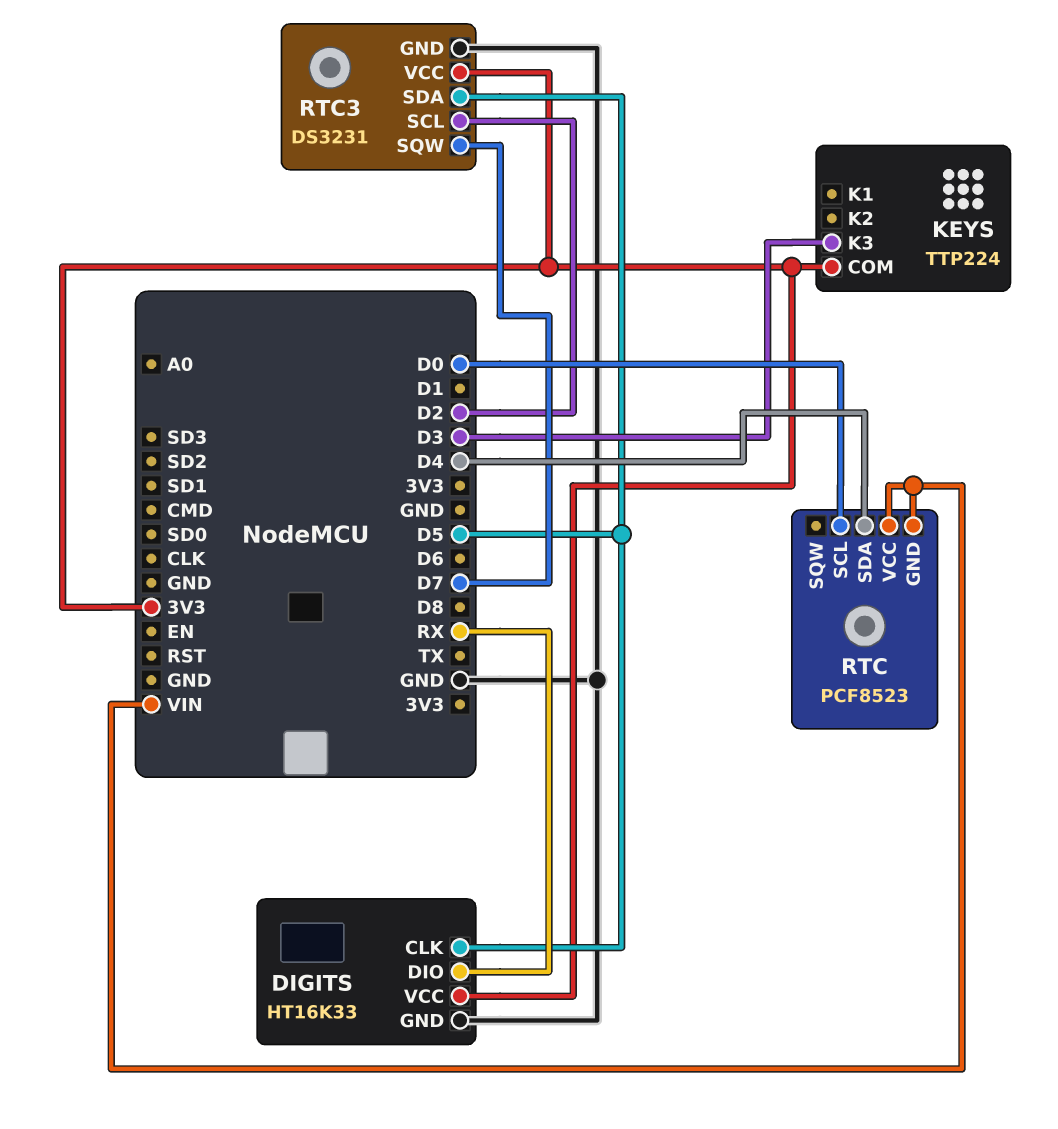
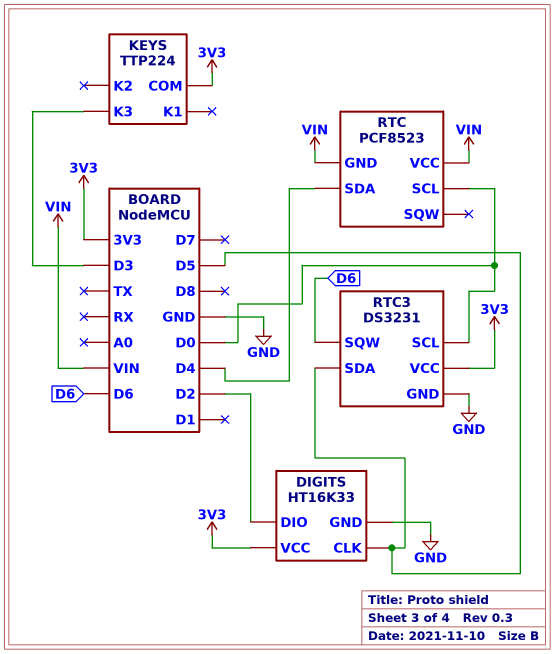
DIGITS pin DIO: RX -> D2
RTC3 pin SCL: D2 -> D0
RTC3 pin SQW: D7 -> D6

